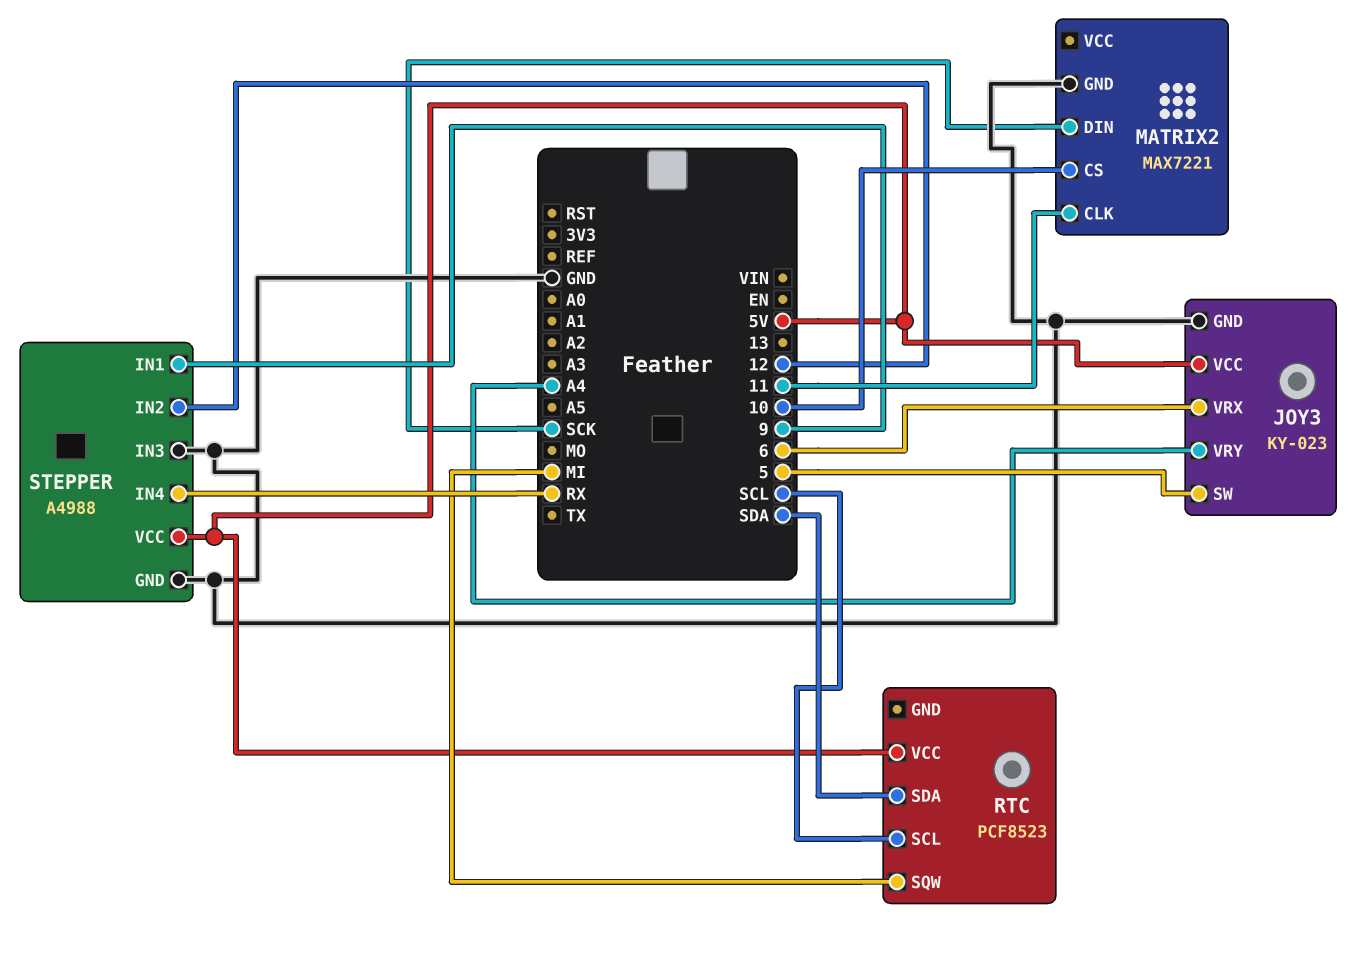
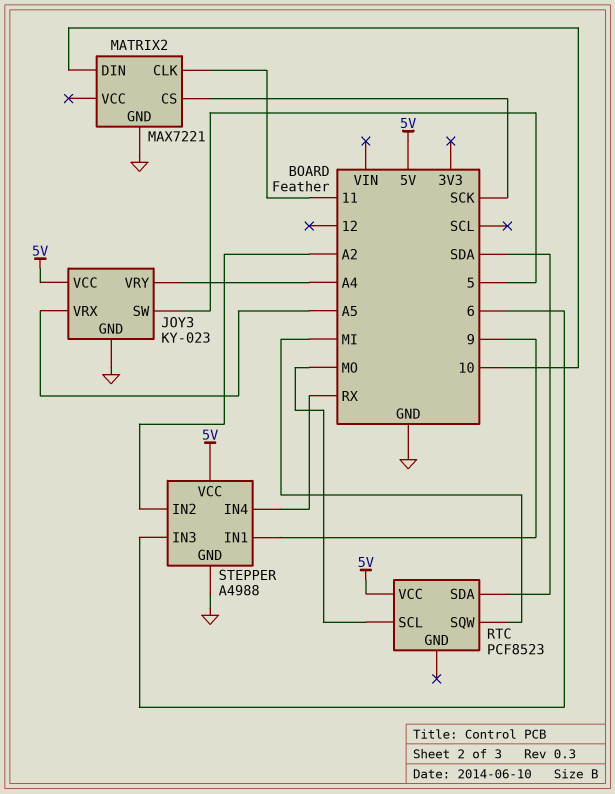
JOY3 pin VRX: 6 -> A5
MATRIX2 pin CS: 10 -> SCK
MATRIX2 pin DIN: SCK -> 10
RTC pin SCL: SCL -> MO
STEPPER pin IN2: 12 -> A2
STEPPER pin IN3: GND -> 6

